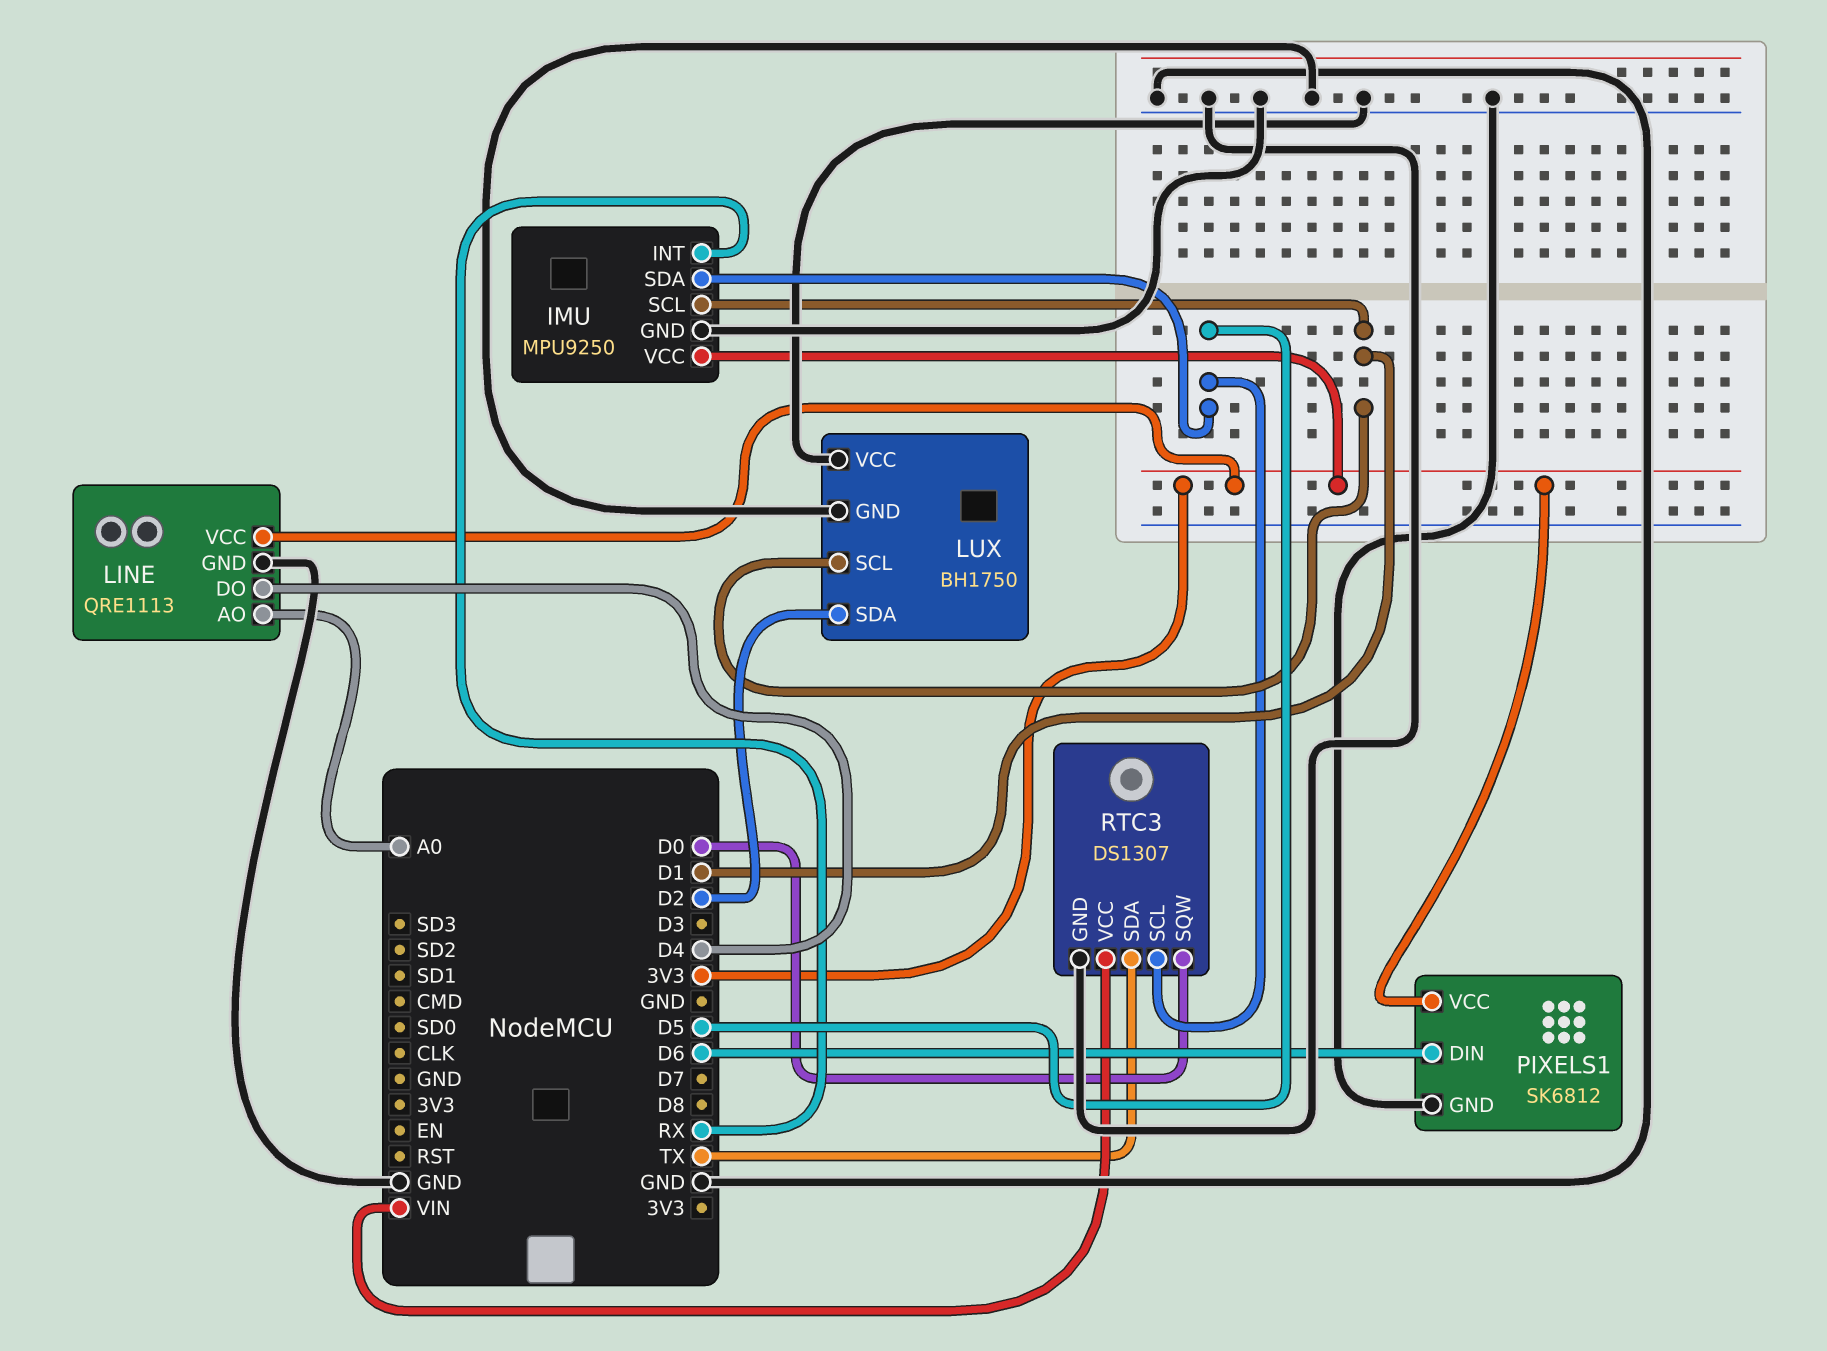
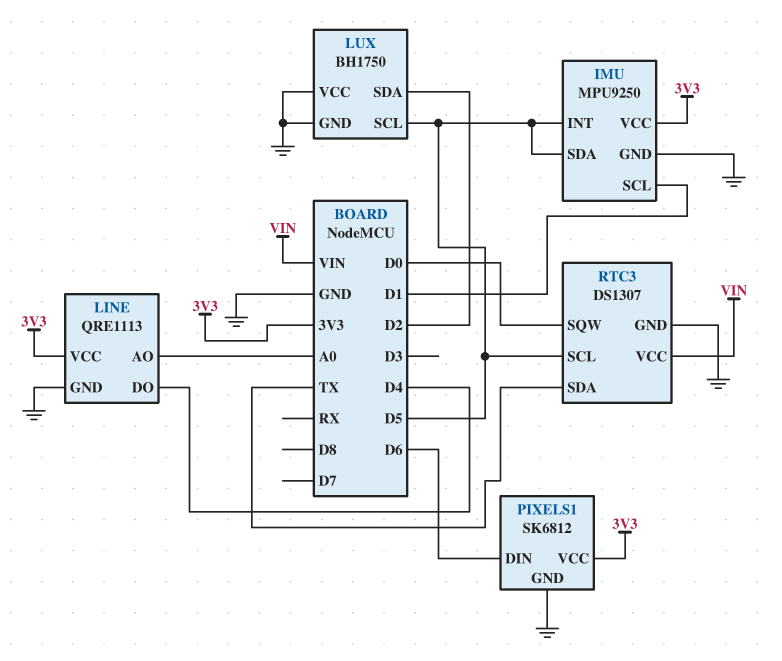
IMU pin INT: RX -> D5
LUX pin SCL: D1 -> D5

